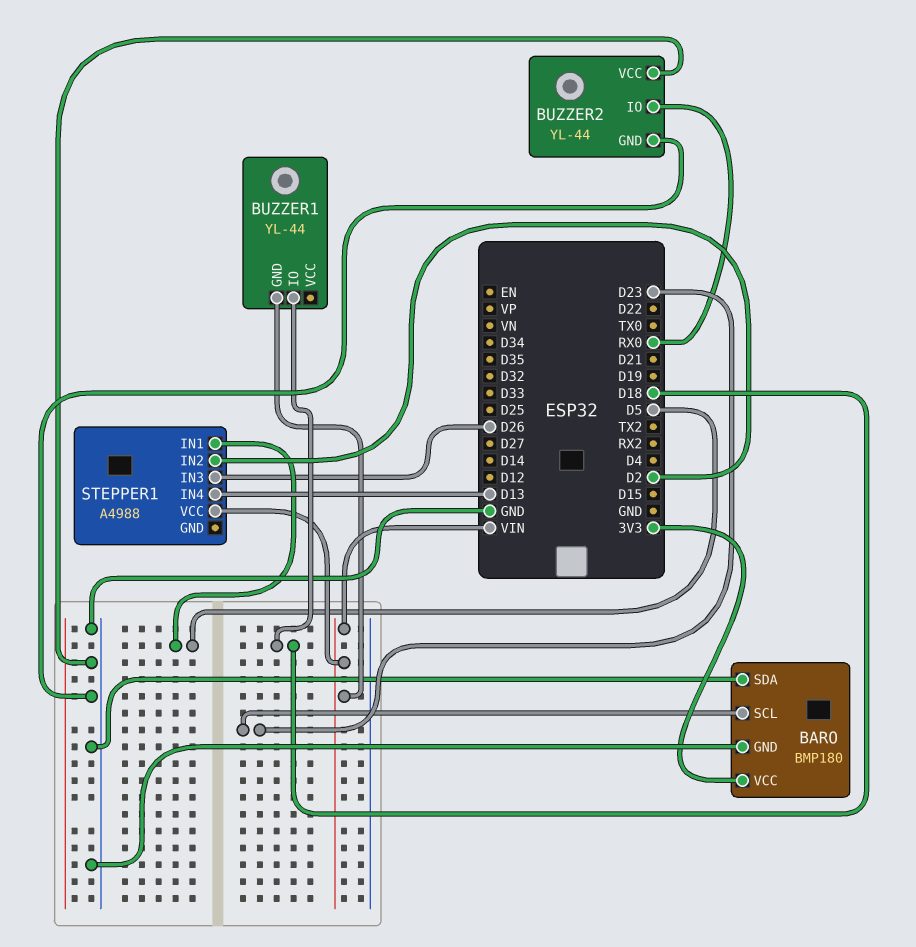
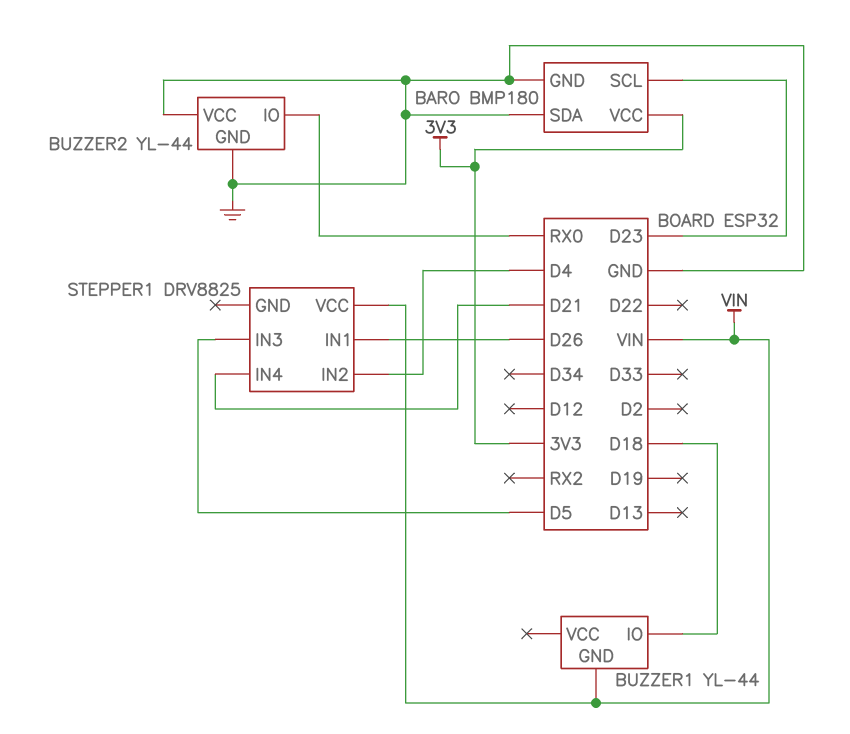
STEPPER1: A4988 -> DRV8825
STEPPER1 pin IN1: D5 -> D26
STEPPER1 pin IN2: D2 -> D4
STEPPER1 pin IN3: D26 -> D5
STEPPER1 pin IN4: D13 -> D21

